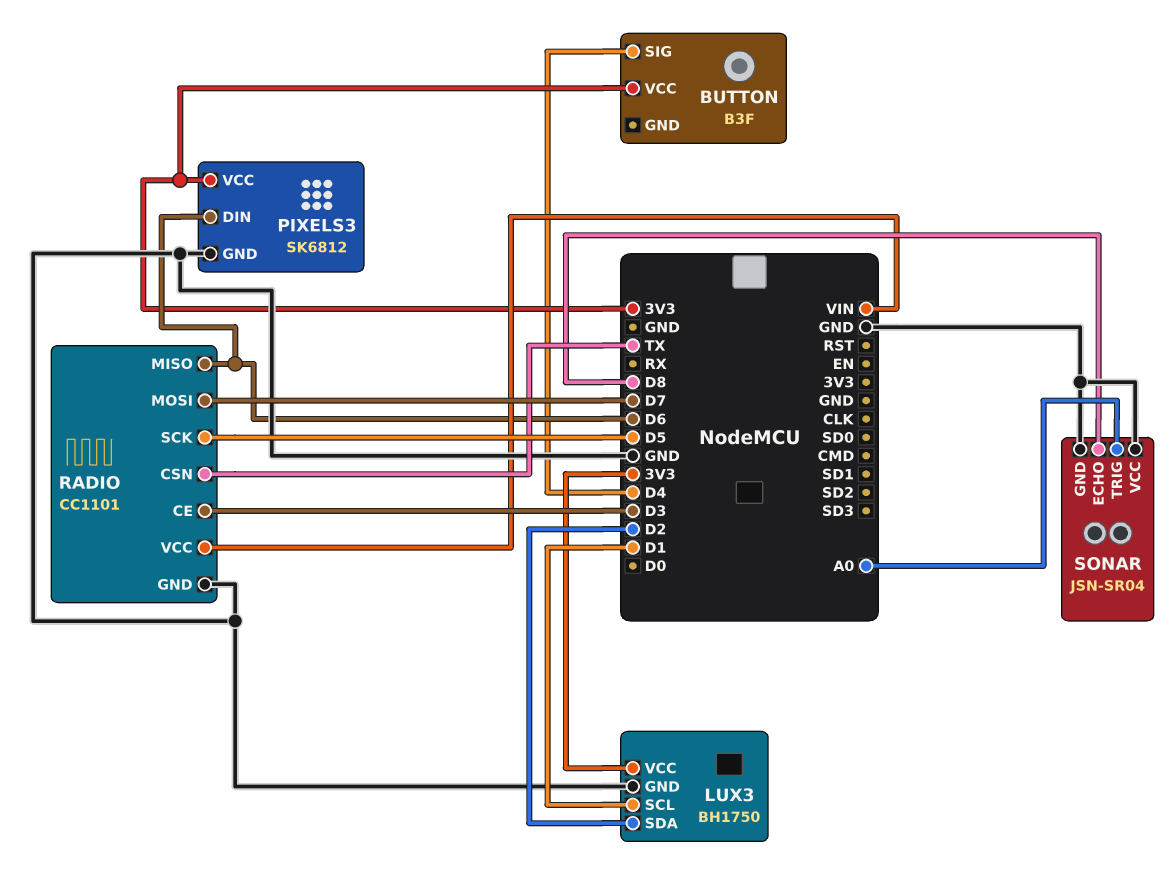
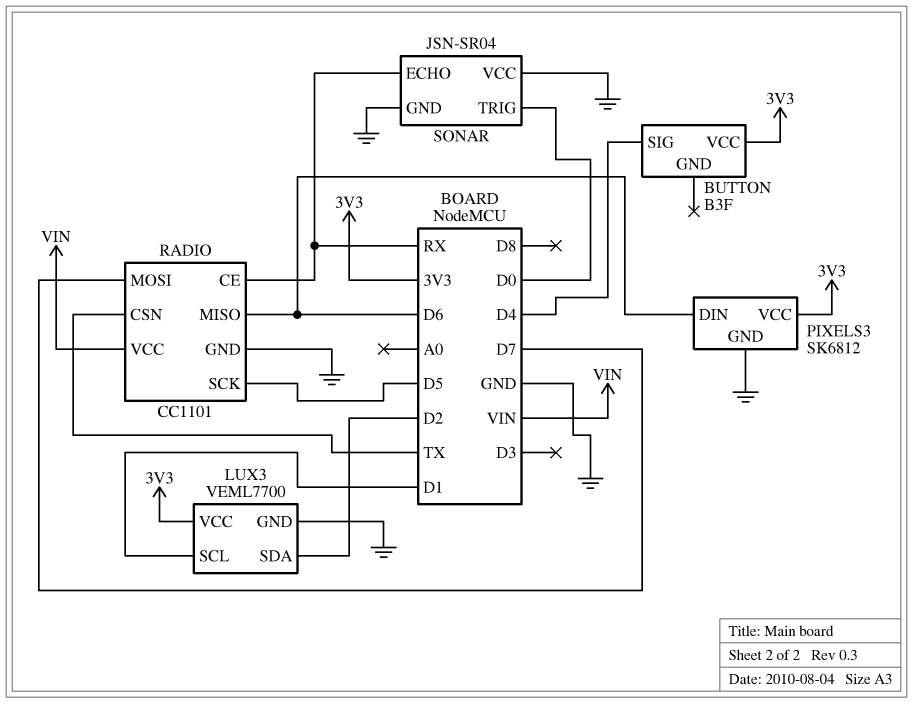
LUX3: BH1750 -> VEML7700
RADIO pin CE: D3 -> RX
SONAR pin ECHO: D8 -> RX
SONAR pin TRIG: A0 -> D0

